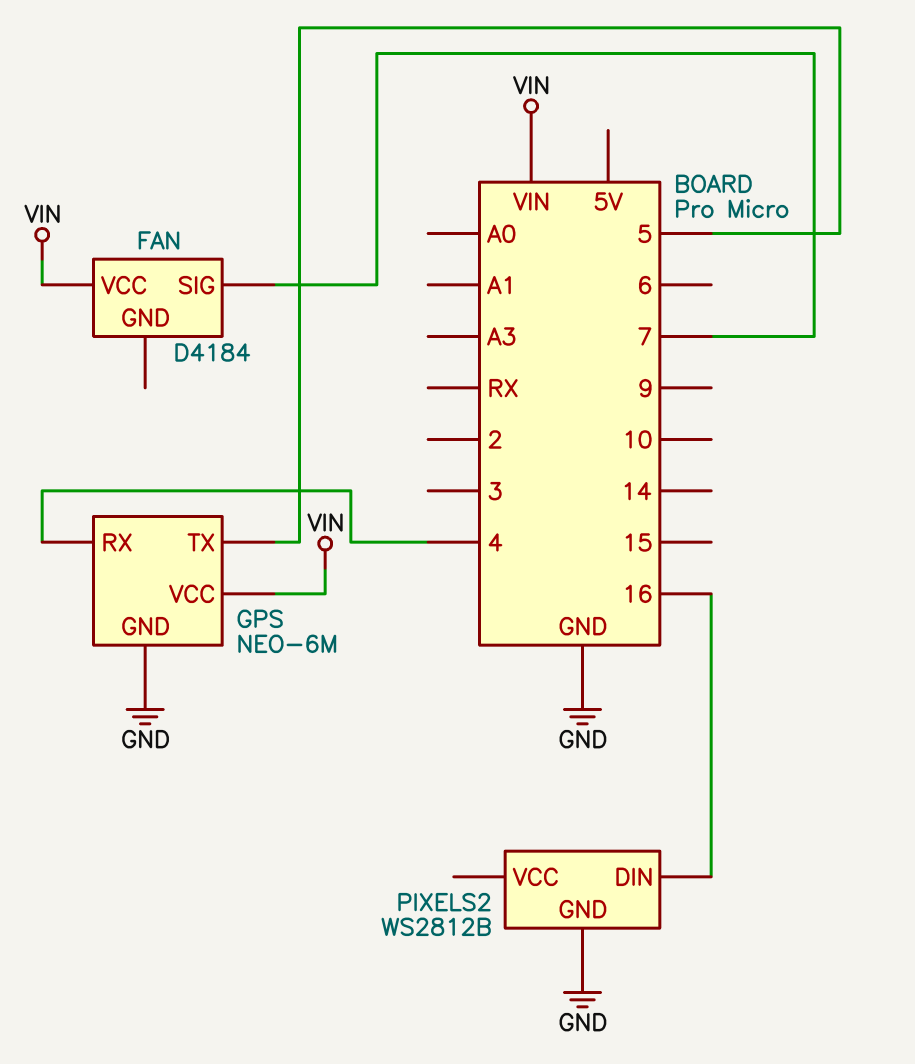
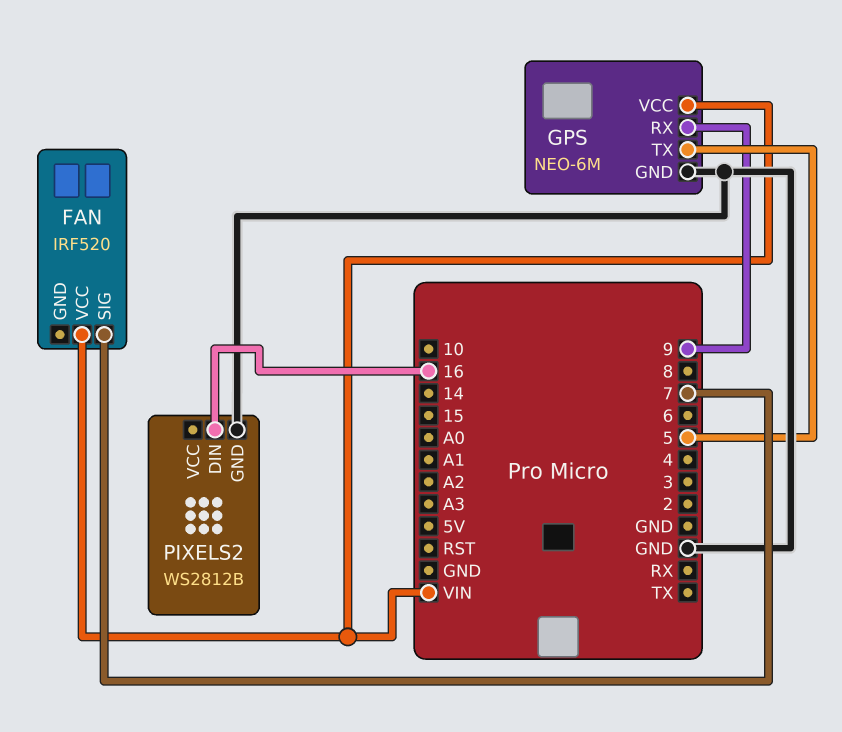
FAN: D4184 -> IRF520
GPS pin RX: 4 -> 9

